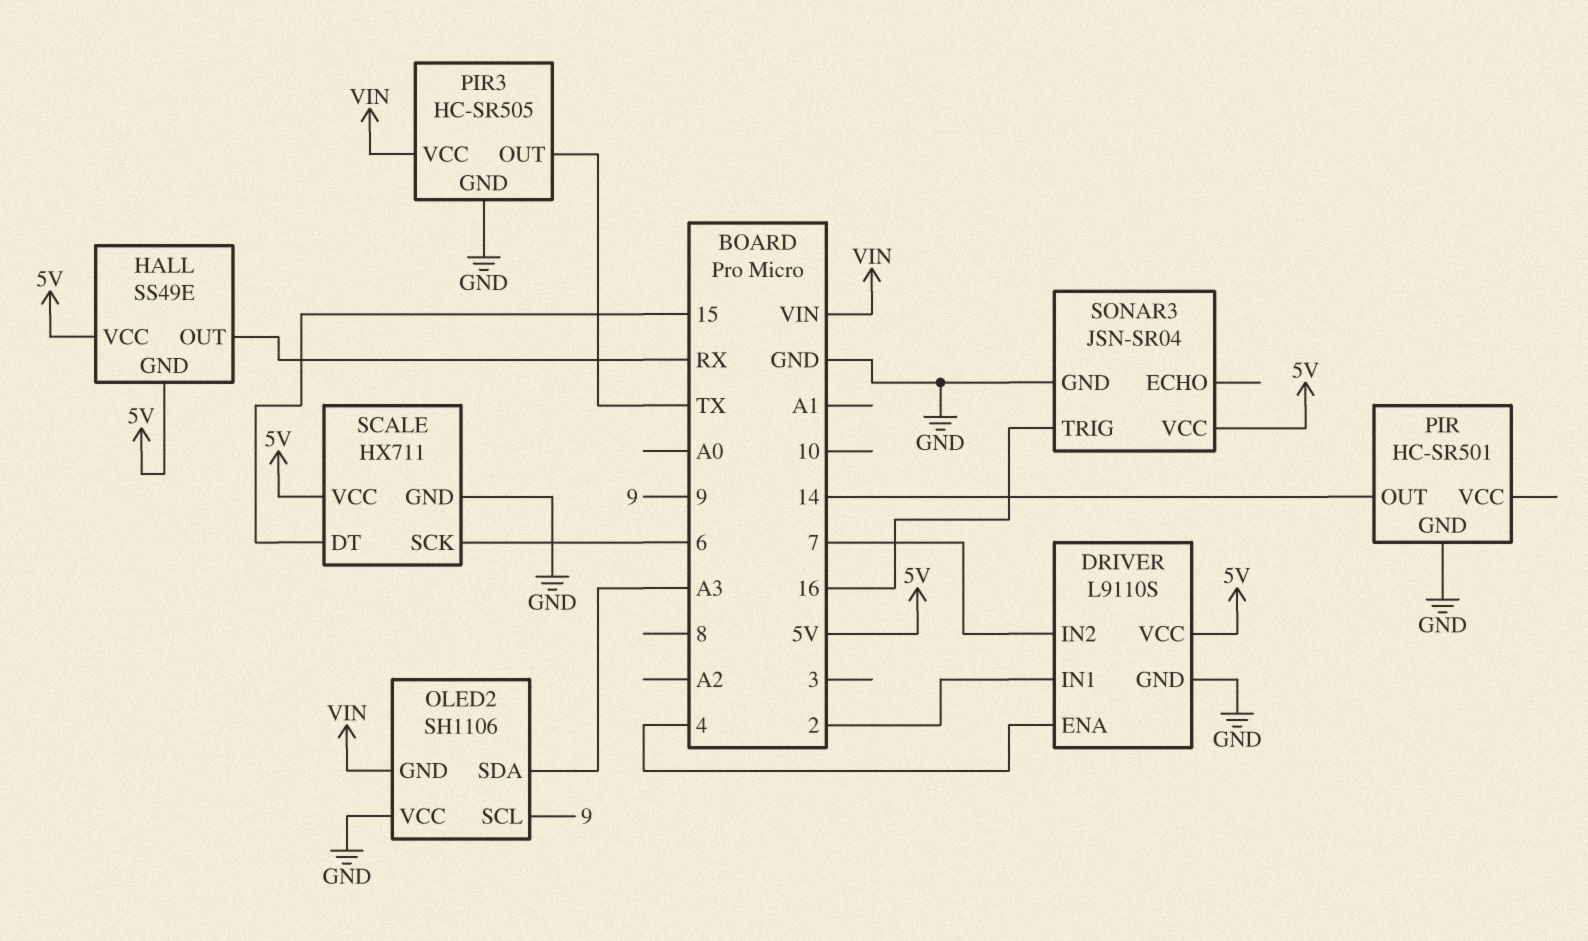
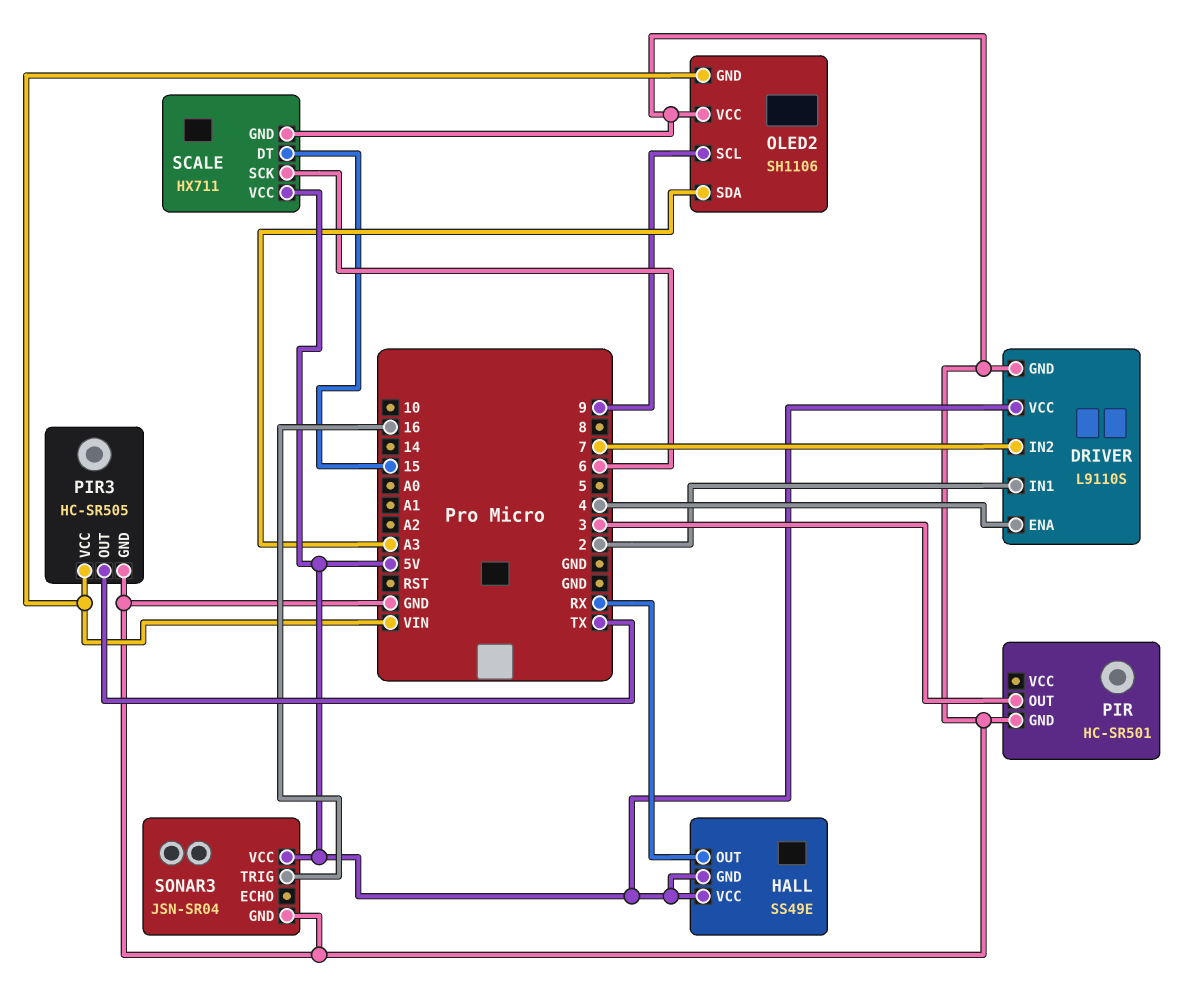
PIR pin OUT: 14 -> 3

